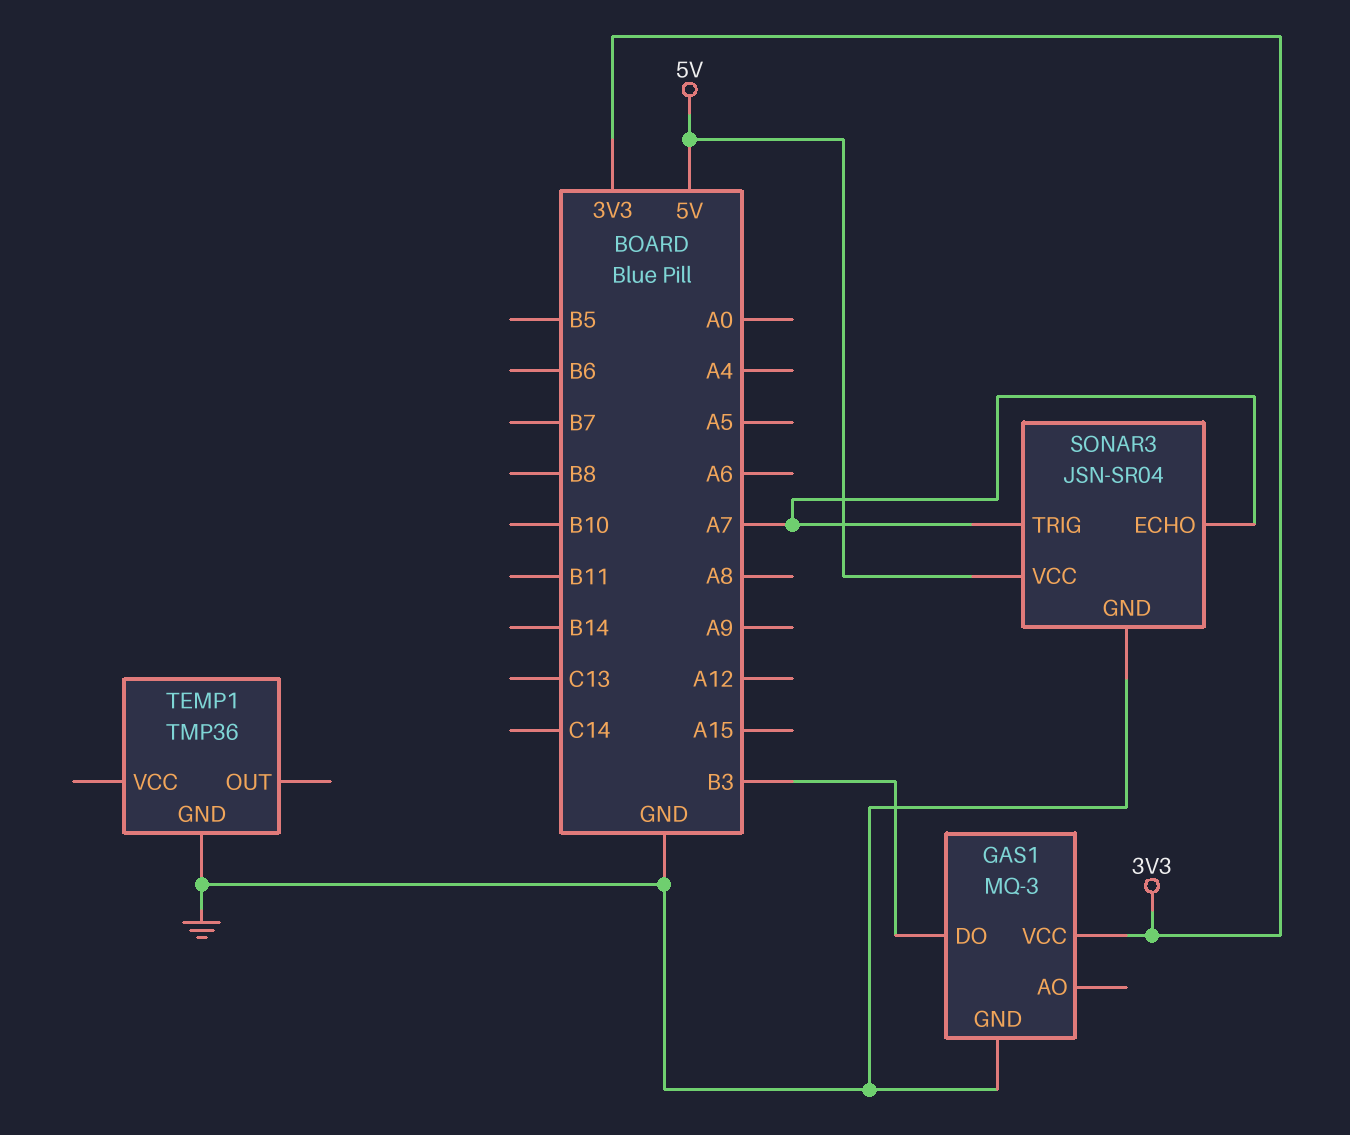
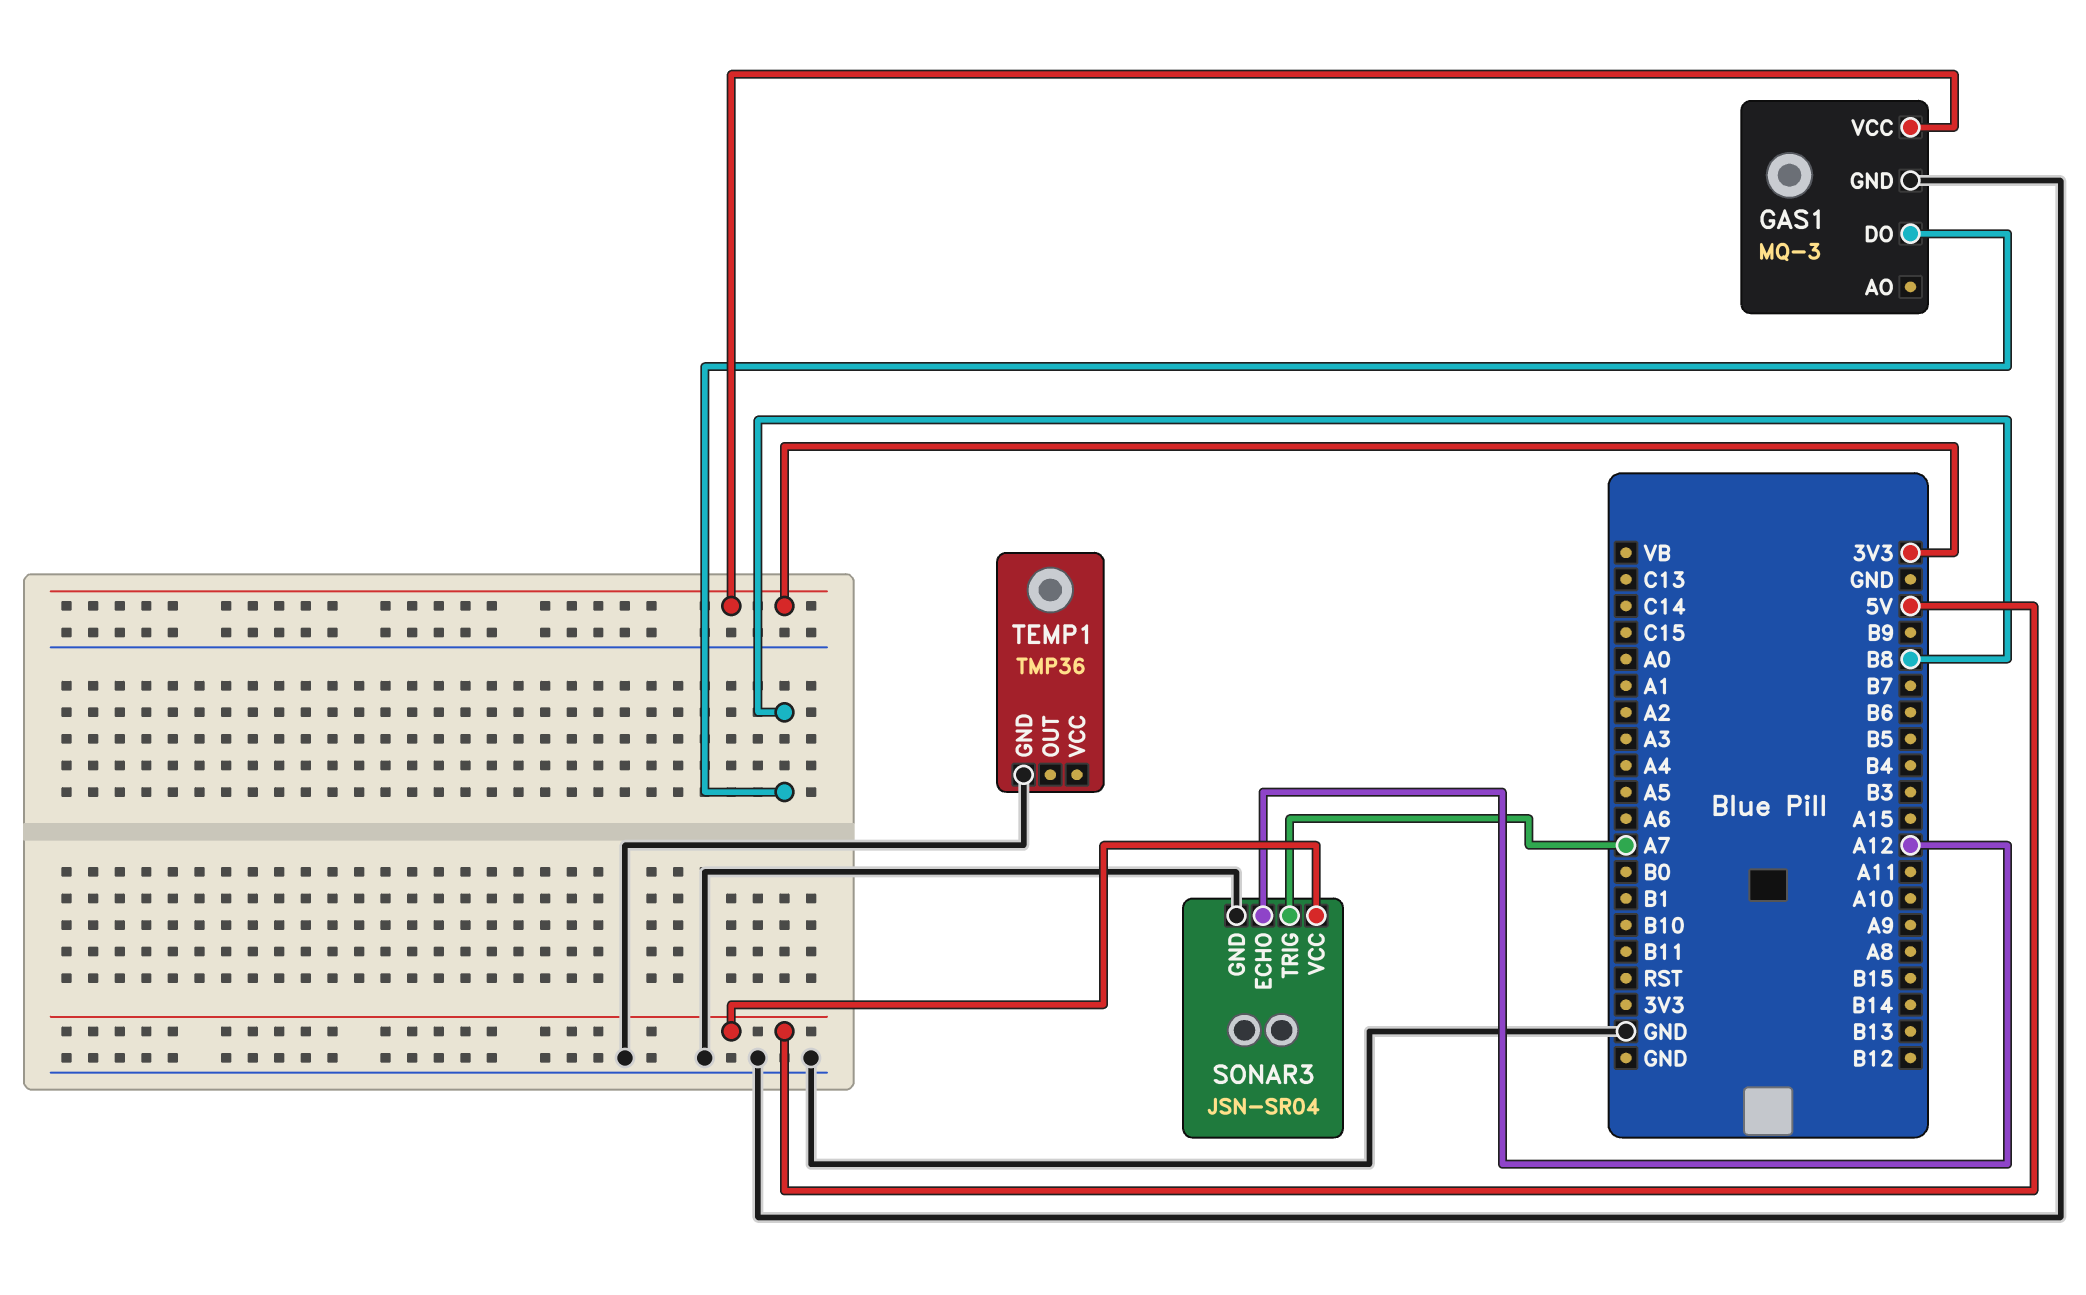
GAS1 pin DO: B3 -> B8
SONAR3 pin ECHO: A7 -> A12

